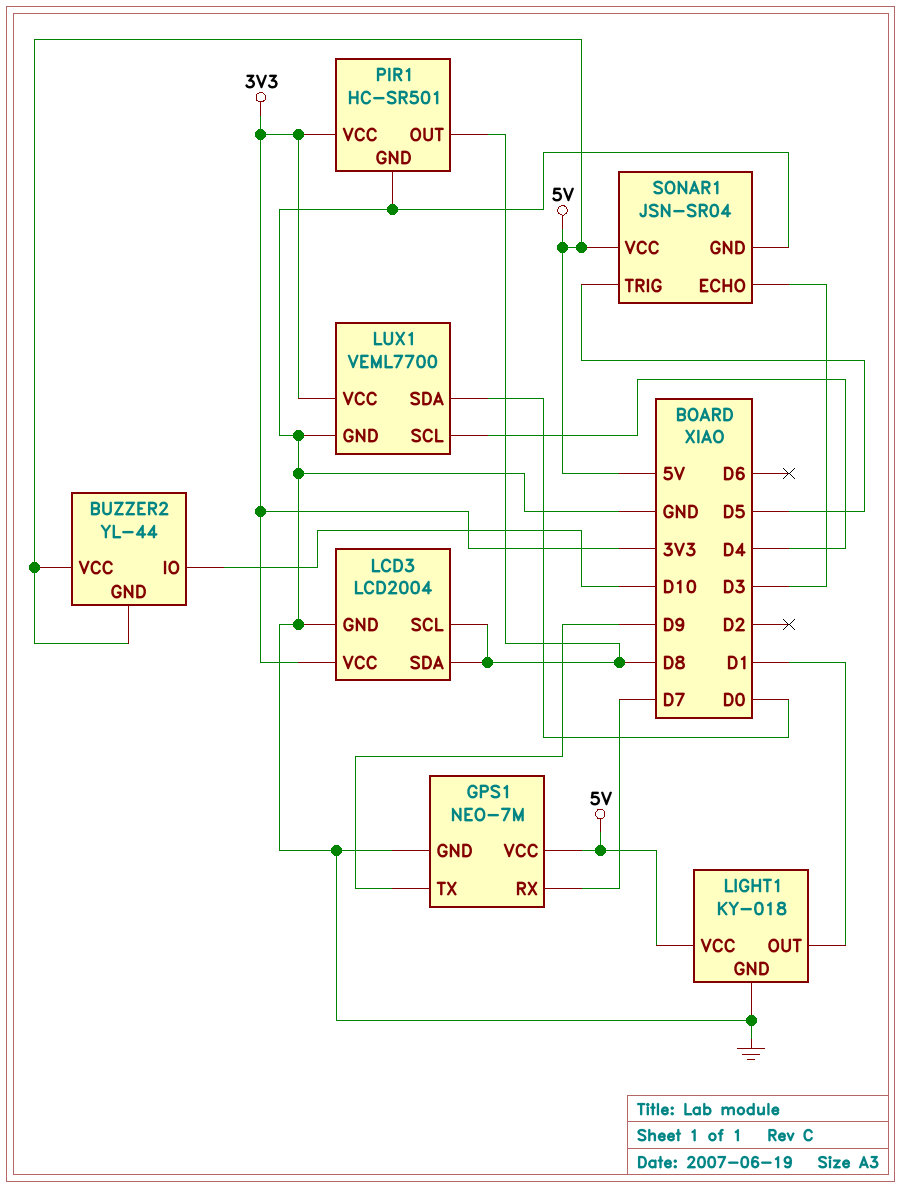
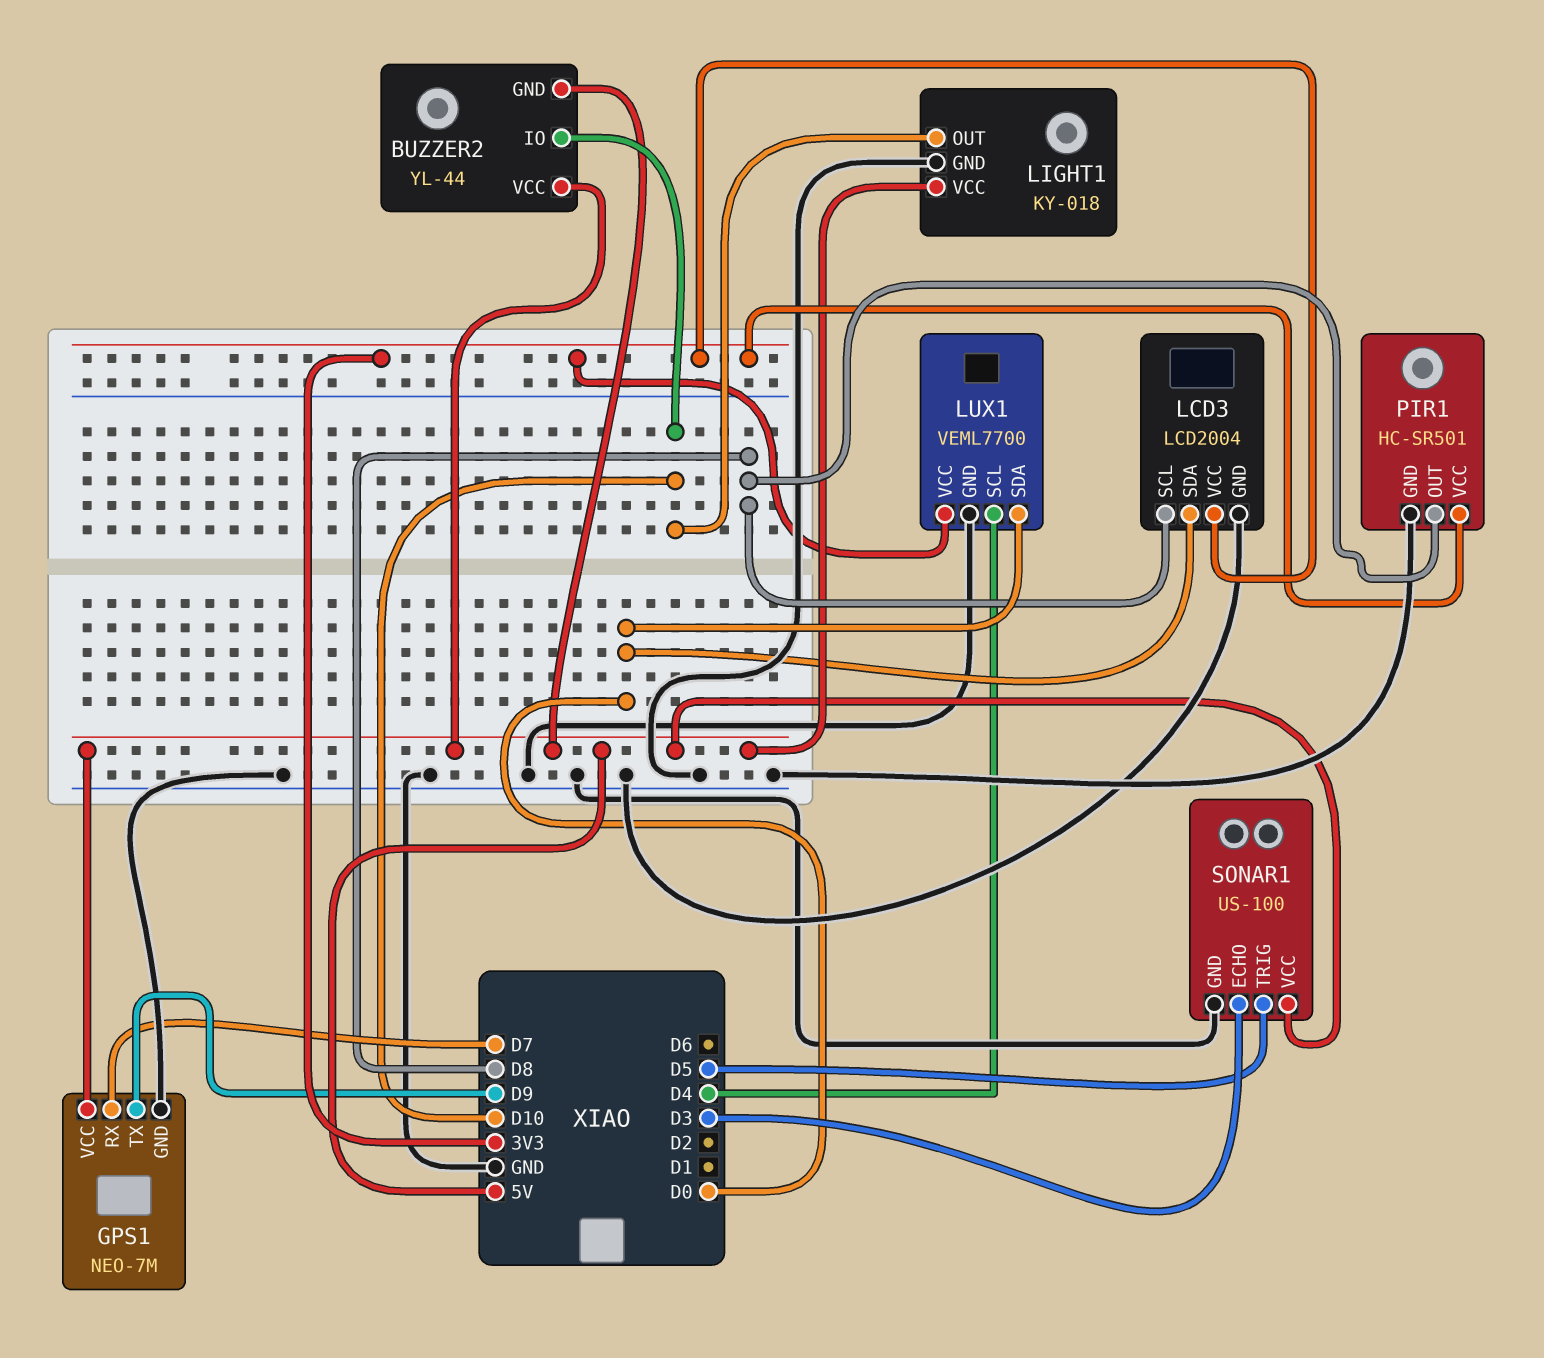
LCD3 pin SDA: D8 -> D0
LIGHT1 pin OUT: D1 -> D10
SONAR1: JSN-SR04 -> US-100

